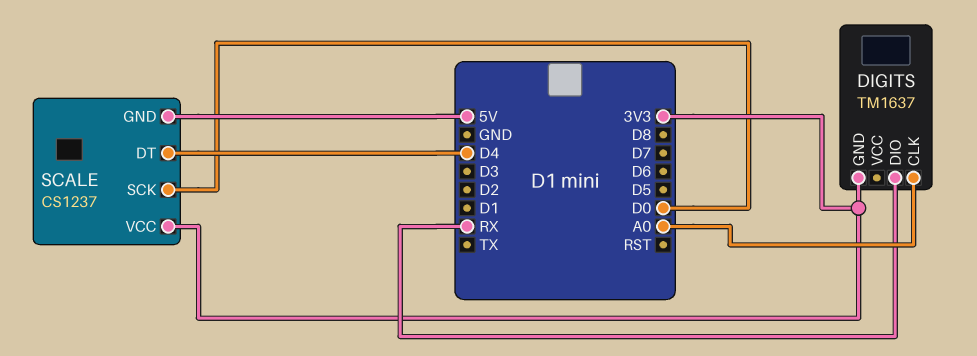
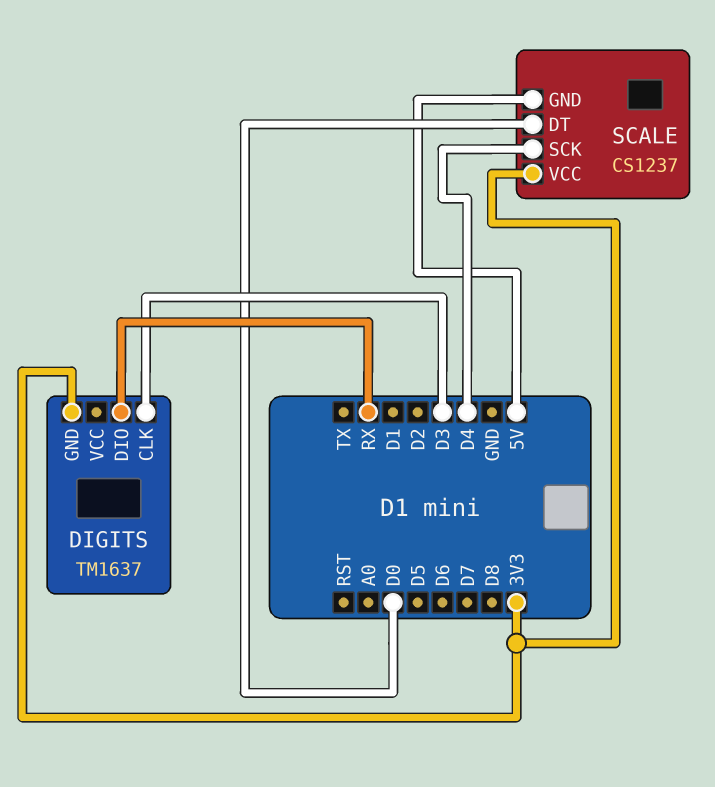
DIGITS pin CLK: A0 -> D3
SCALE pin DT: D4 -> D0
SCALE pin SCK: D0 -> D4

